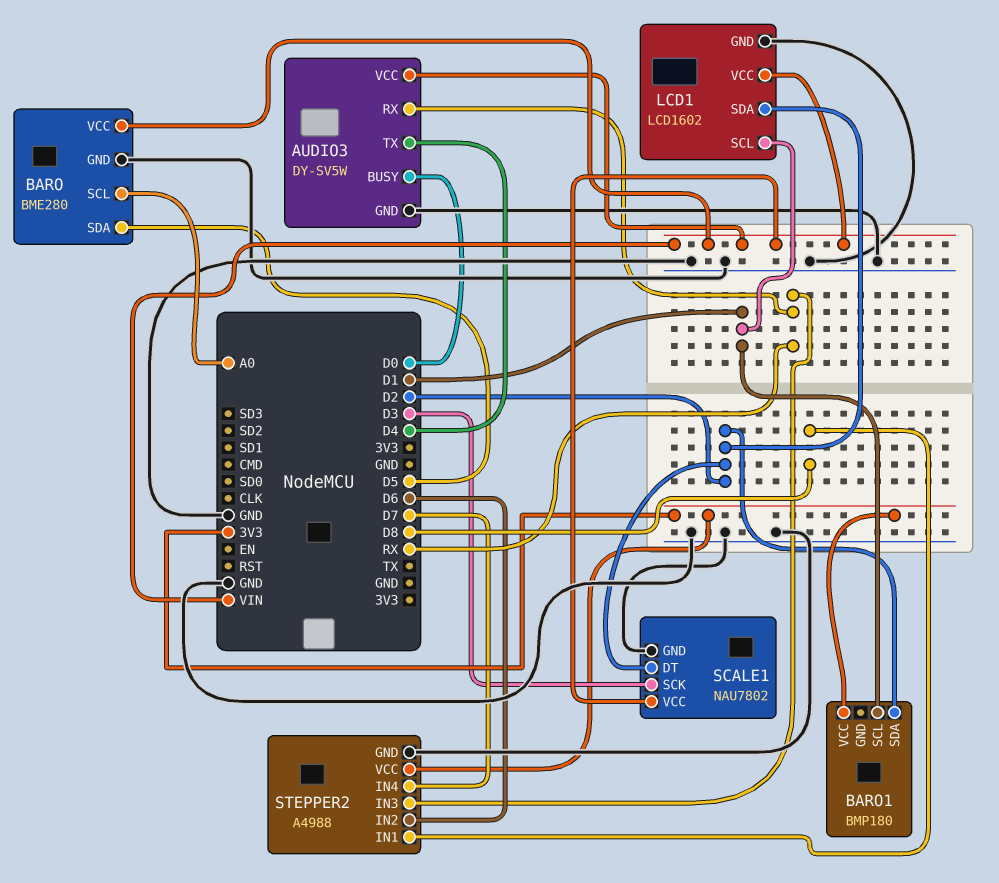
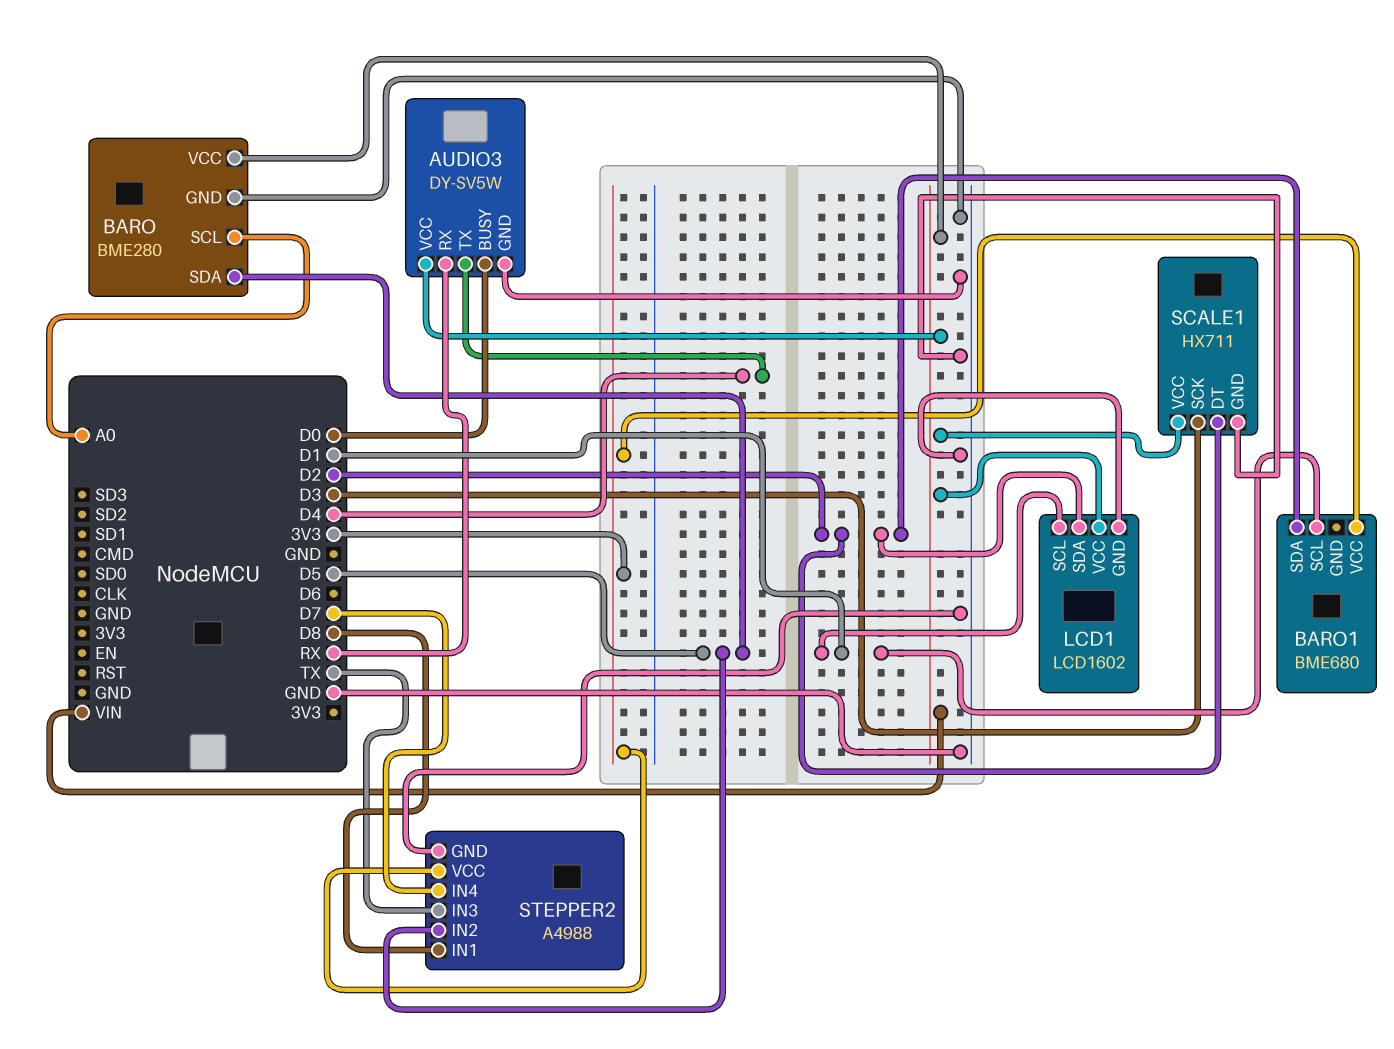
BARO1: BMP180 -> BME680
SCALE1: NAU7802 -> HX711
STEPPER2 pin IN2: D6 -> D5
STEPPER2 pin IN3: RX -> TX

